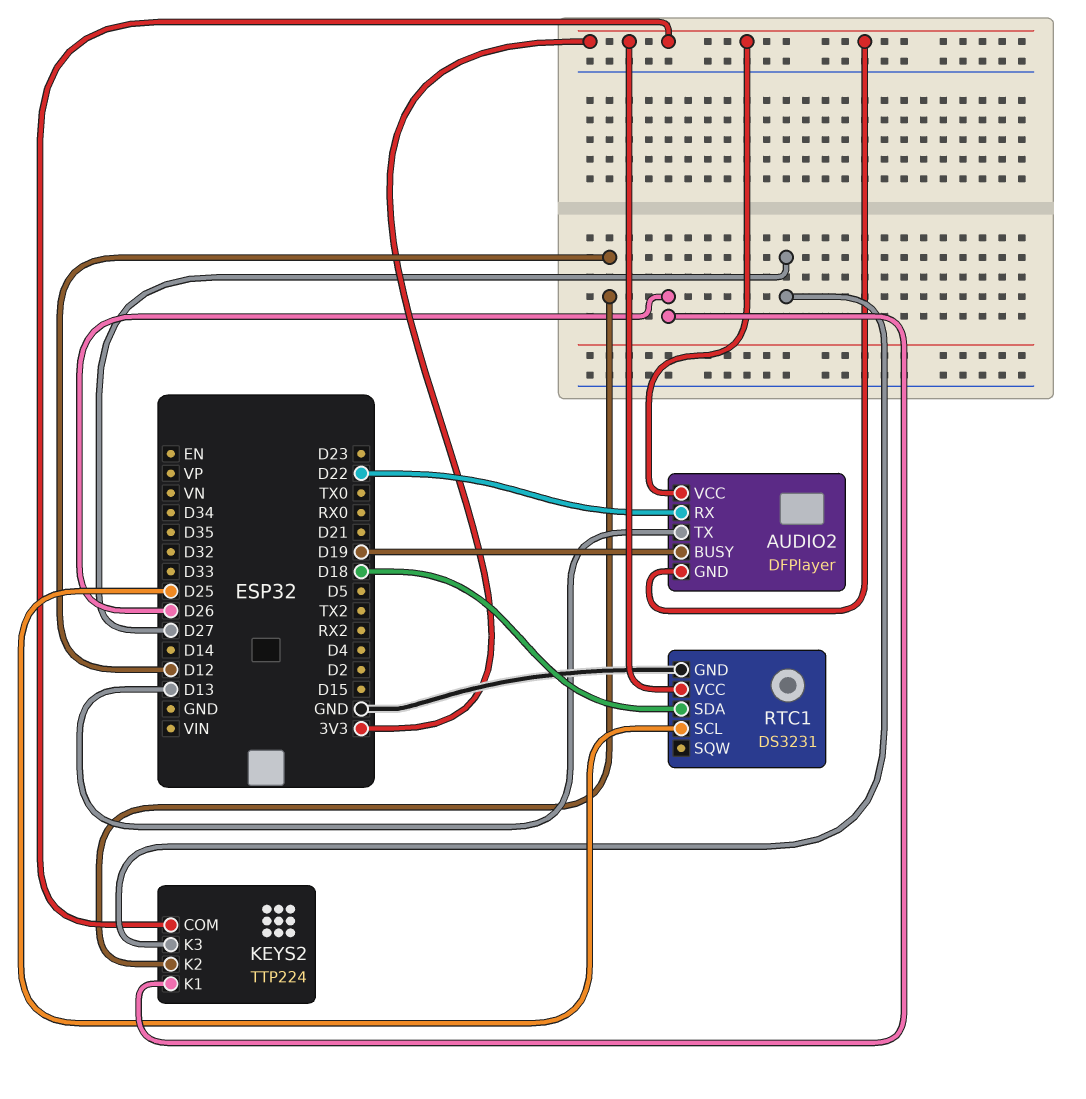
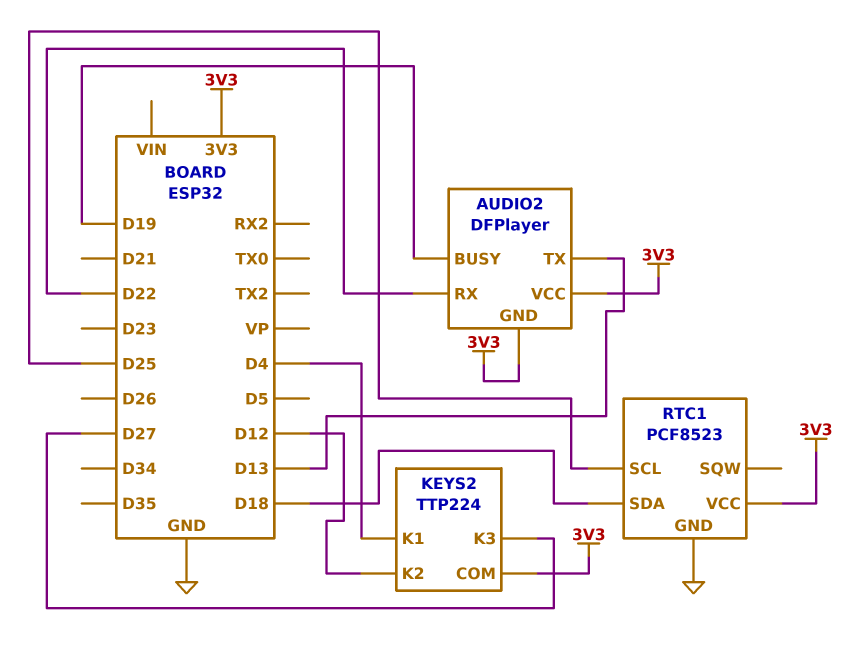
KEYS2 pin K1: D26 -> D4
RTC1: DS3231 -> PCF8523

